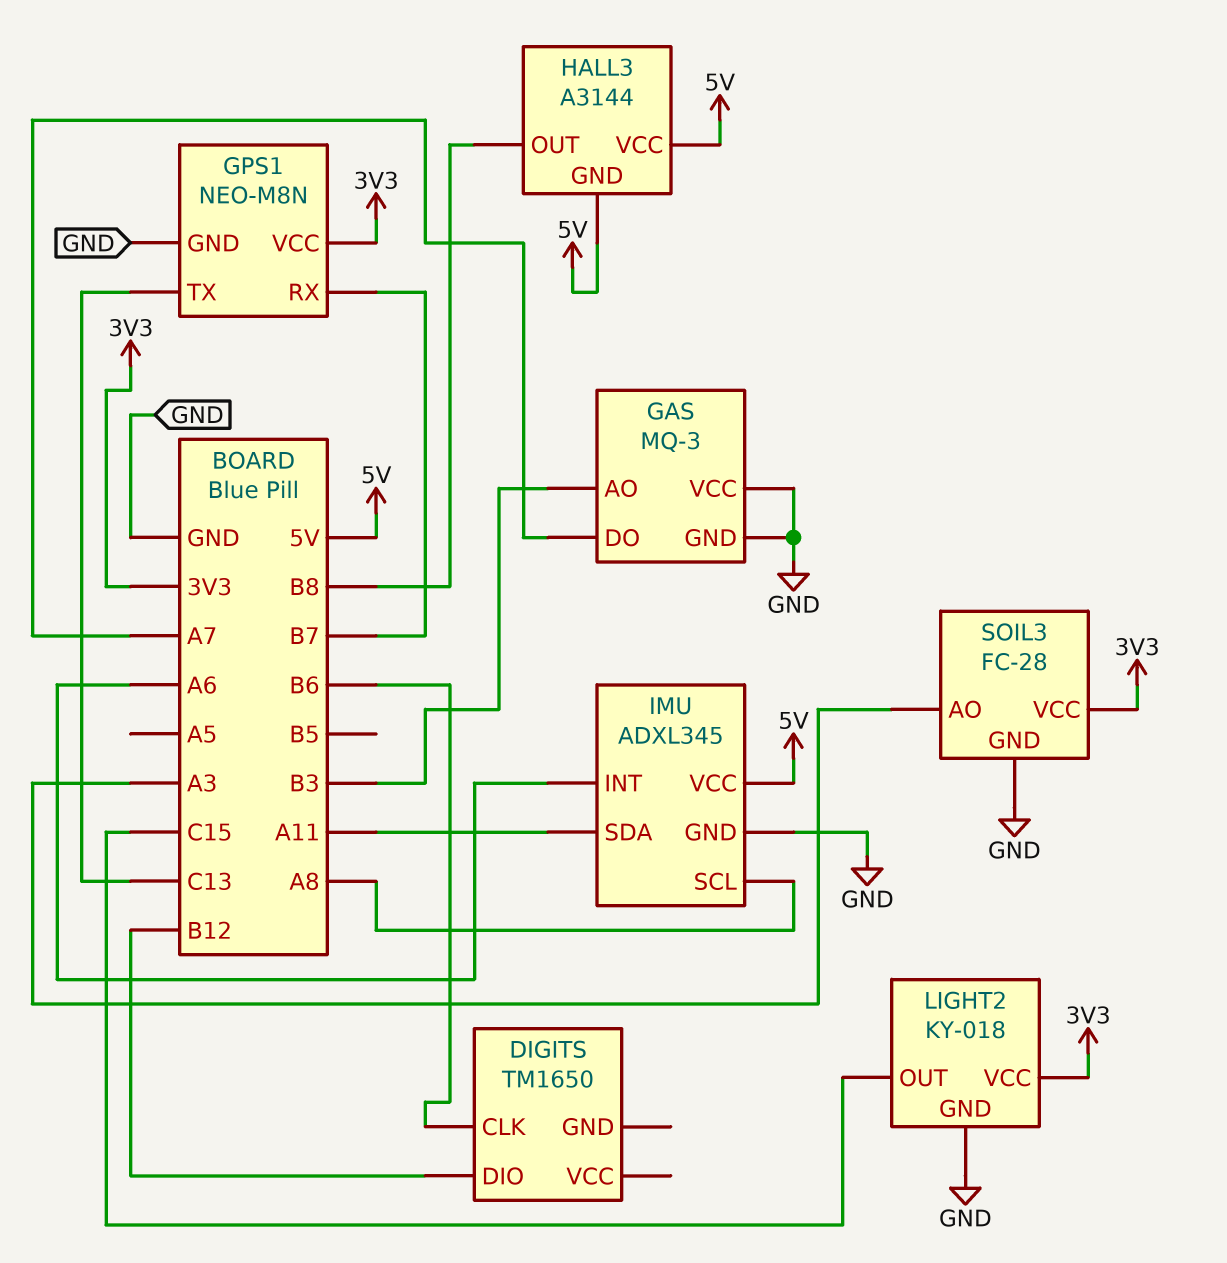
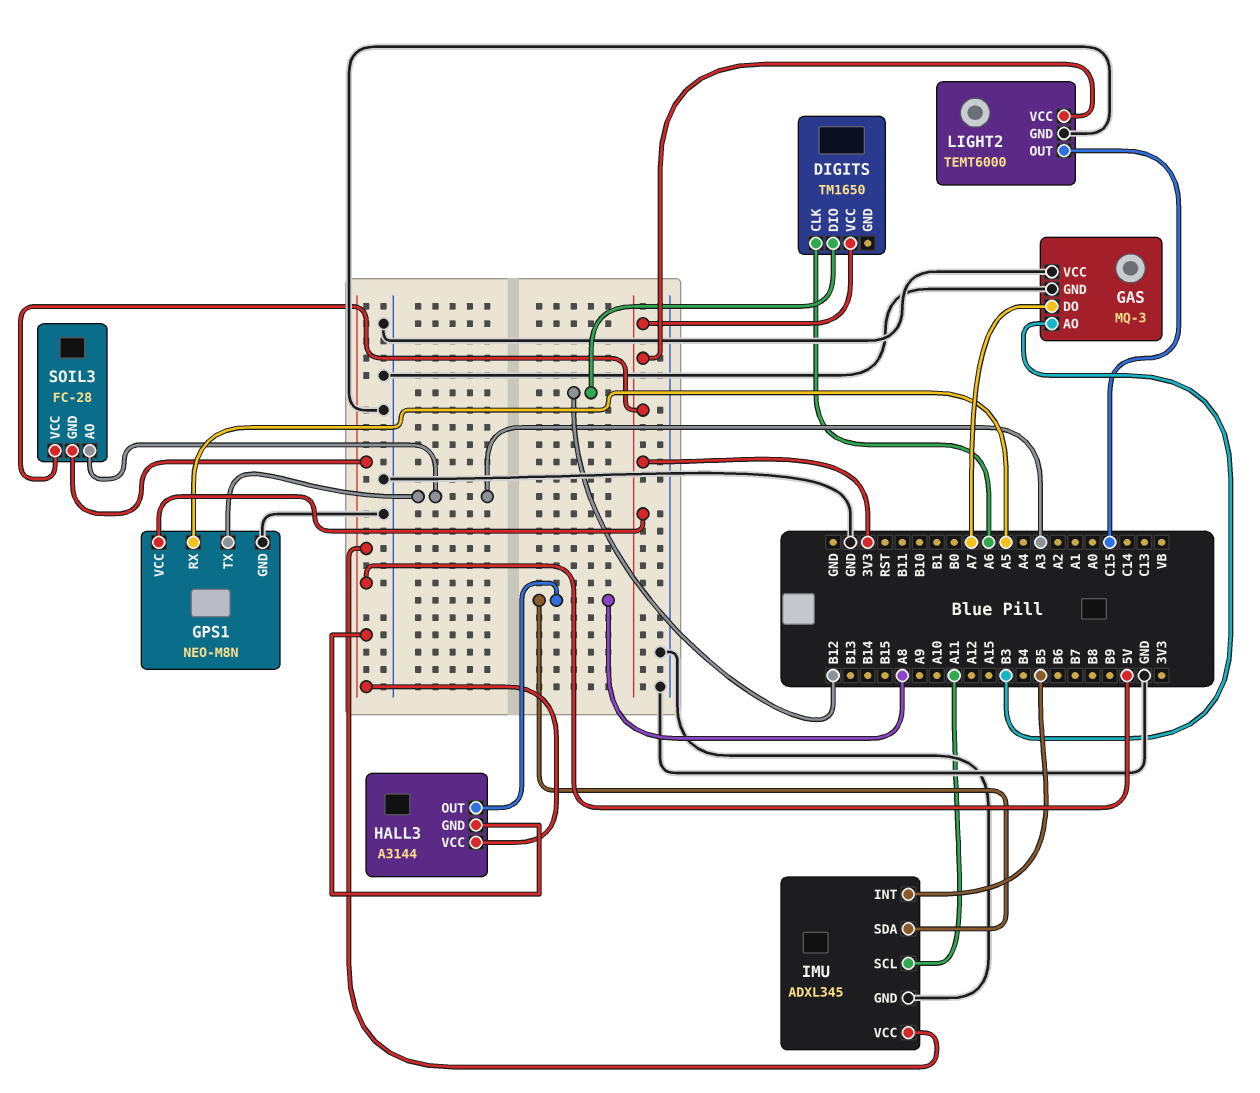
DIGITS pin CLK: B6 -> A6
DIGITS pin VCC: none -> 3V3
GPS1 pin RX: B7 -> A5
GPS1 pin TX: C13 -> A3
HALL3 pin OUT: B8 -> A8
IMU pin INT: A6 -> B5
IMU pin SCL: A8 -> A11
IMU pin SDA: A11 -> A8
LIGHT2: KY-018 -> TEMT6000
SOIL3 pin GND: GND -> 5V

